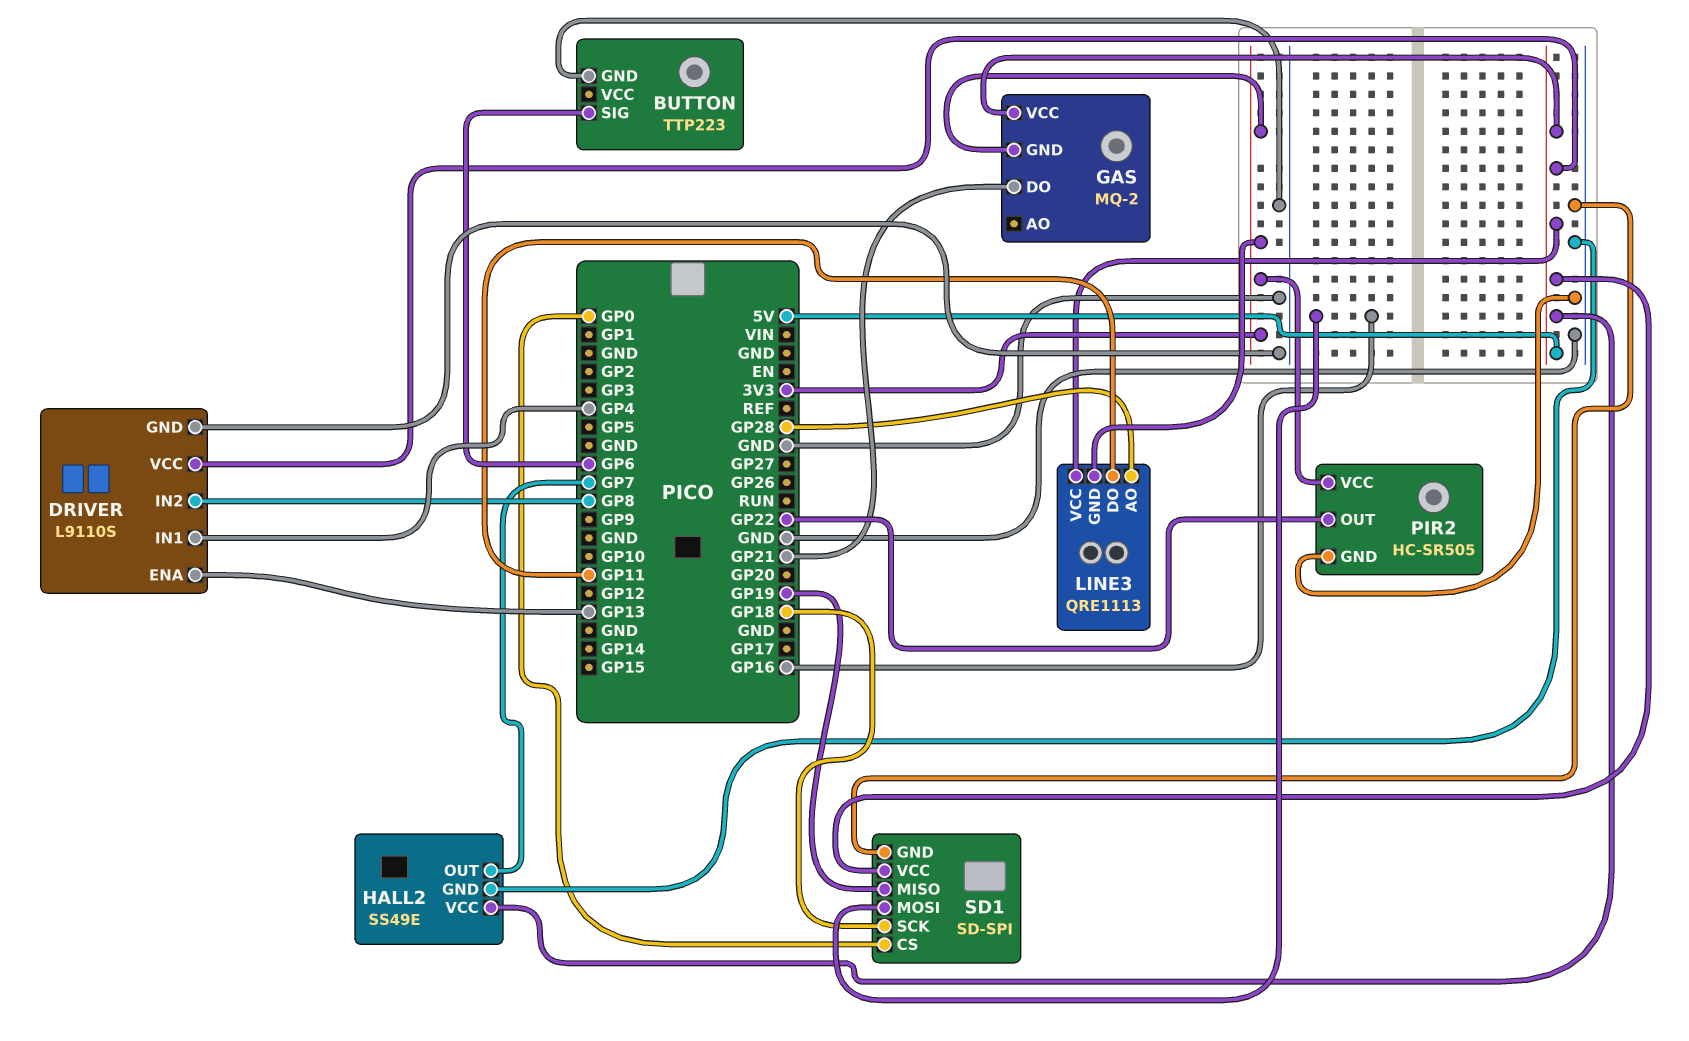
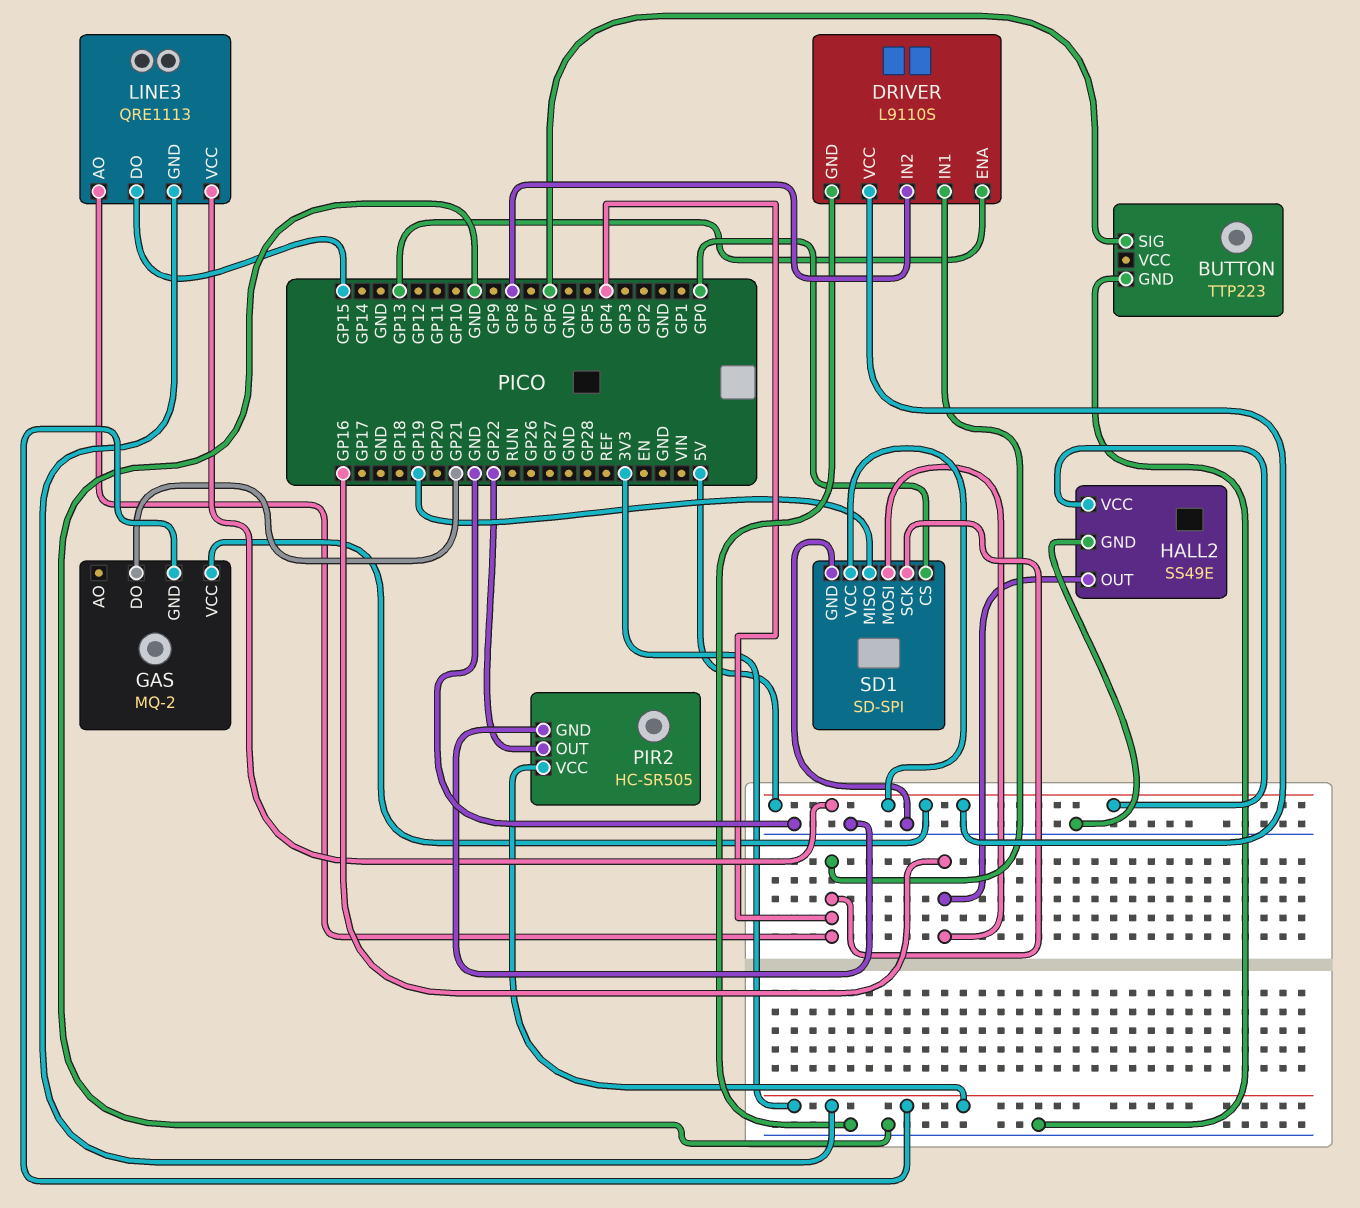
HALL2 pin OUT: GP7 -> GP16
LINE3 pin AO: GP28 -> GP4
LINE3 pin DO: GP11 -> GP15
SD1 pin SCK: GP18 -> GP4

